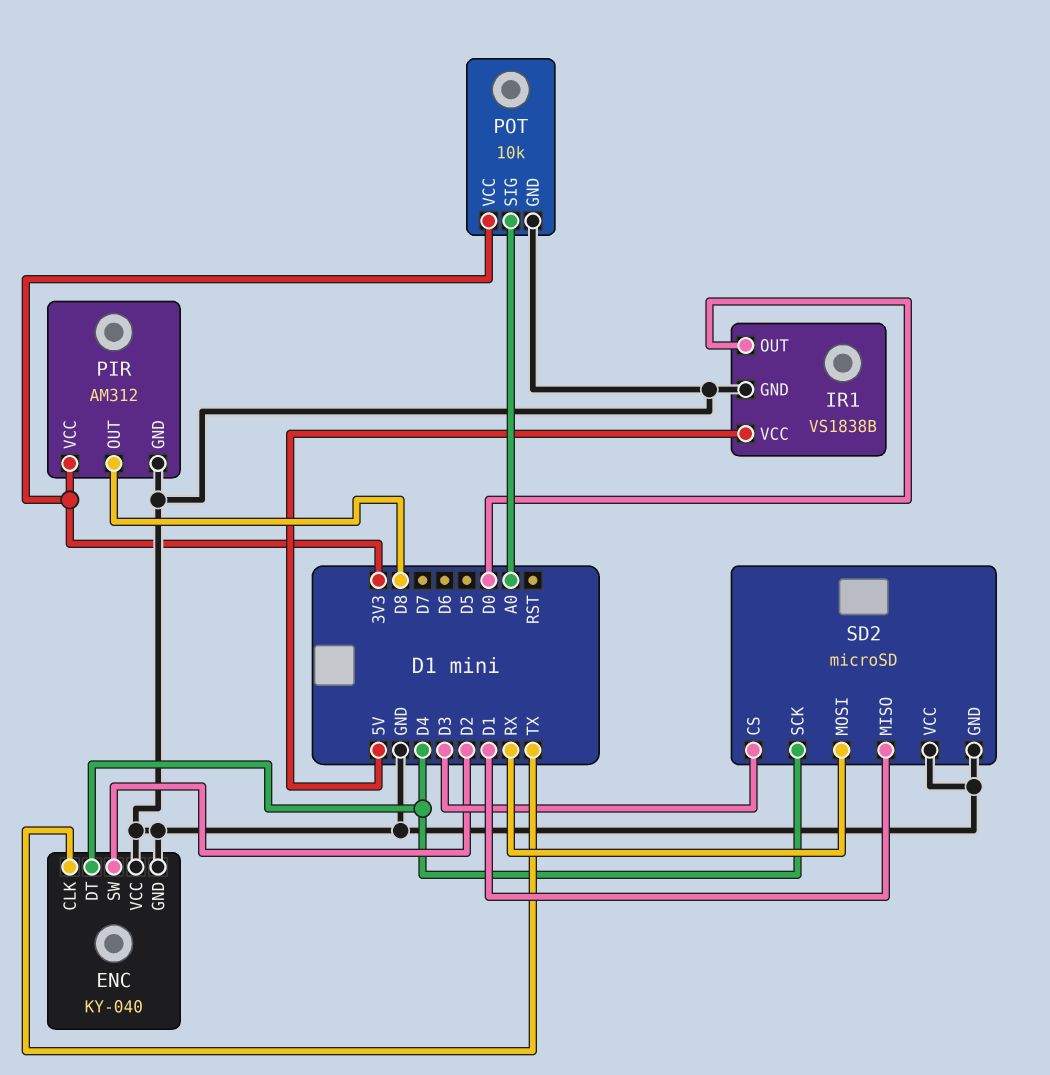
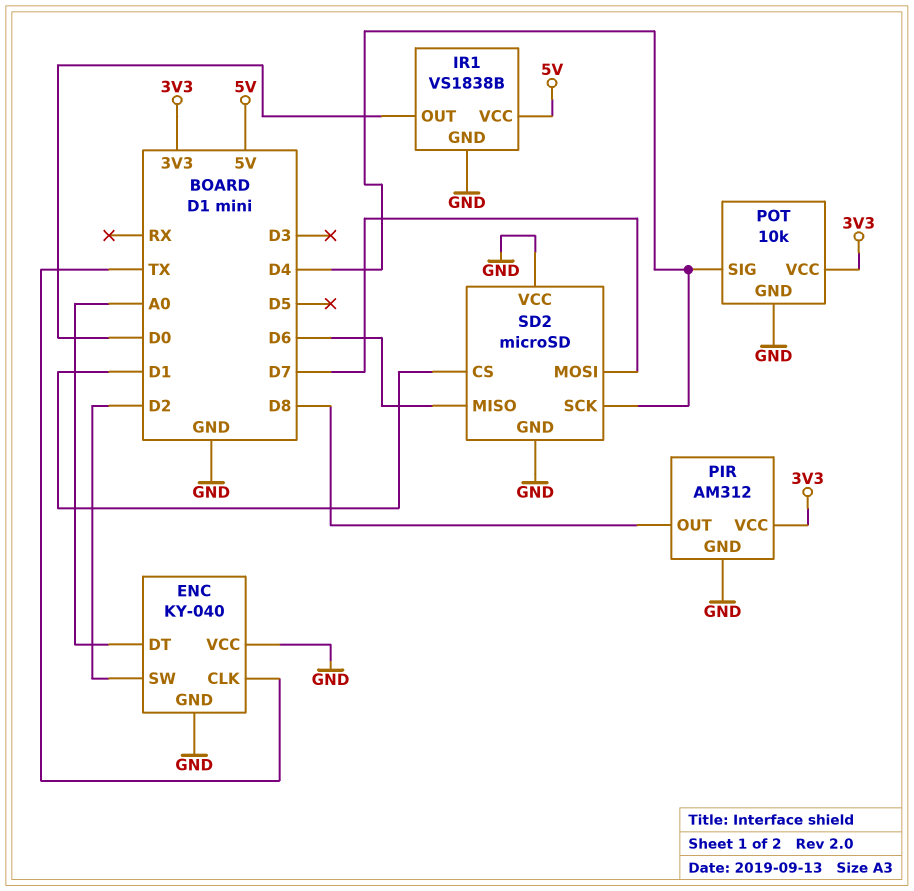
ENC pin DT: D4 -> A0
POT pin SIG: A0 -> D4
SD2 pin CS: D3 -> D1
SD2 pin MISO: D1 -> D6
SD2 pin MOSI: RX -> D7

